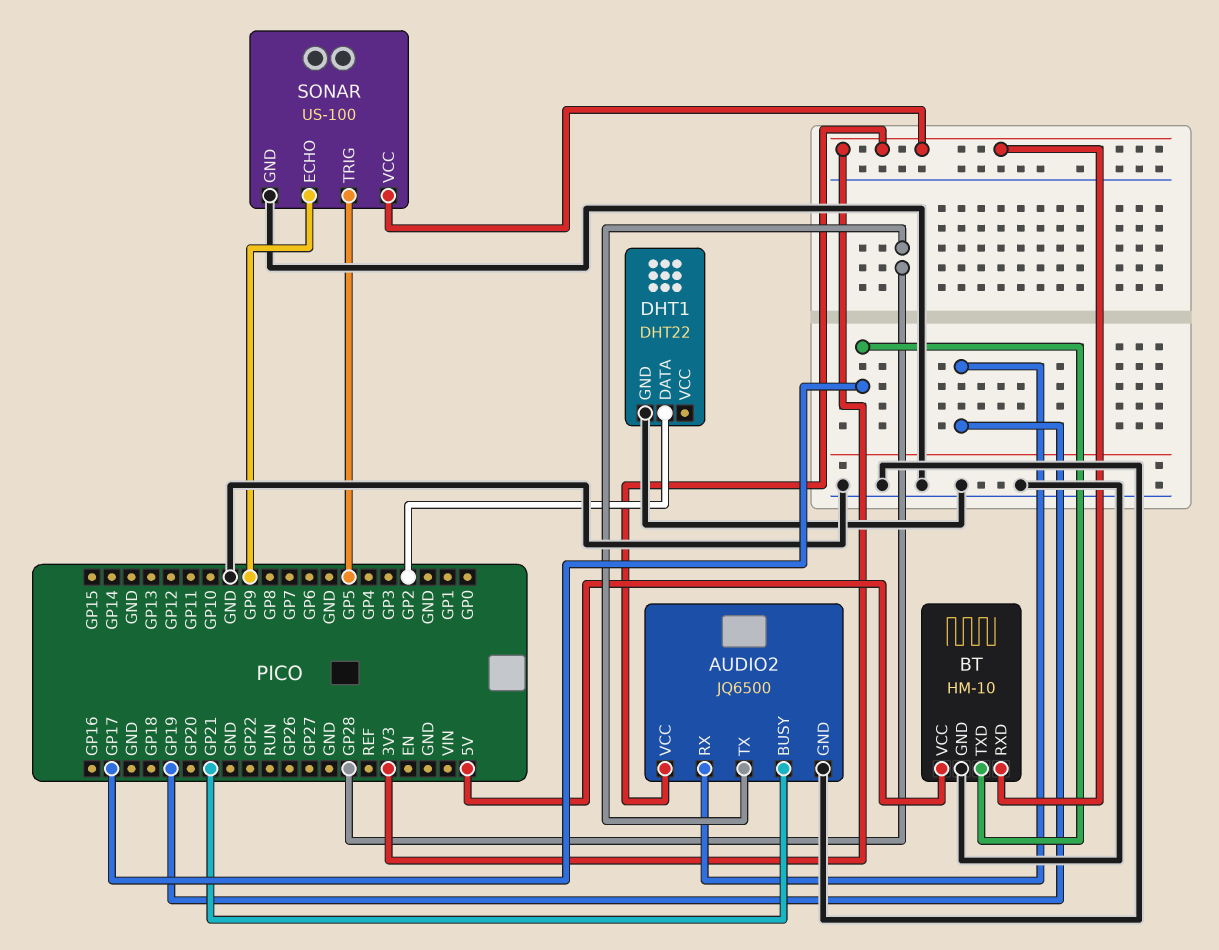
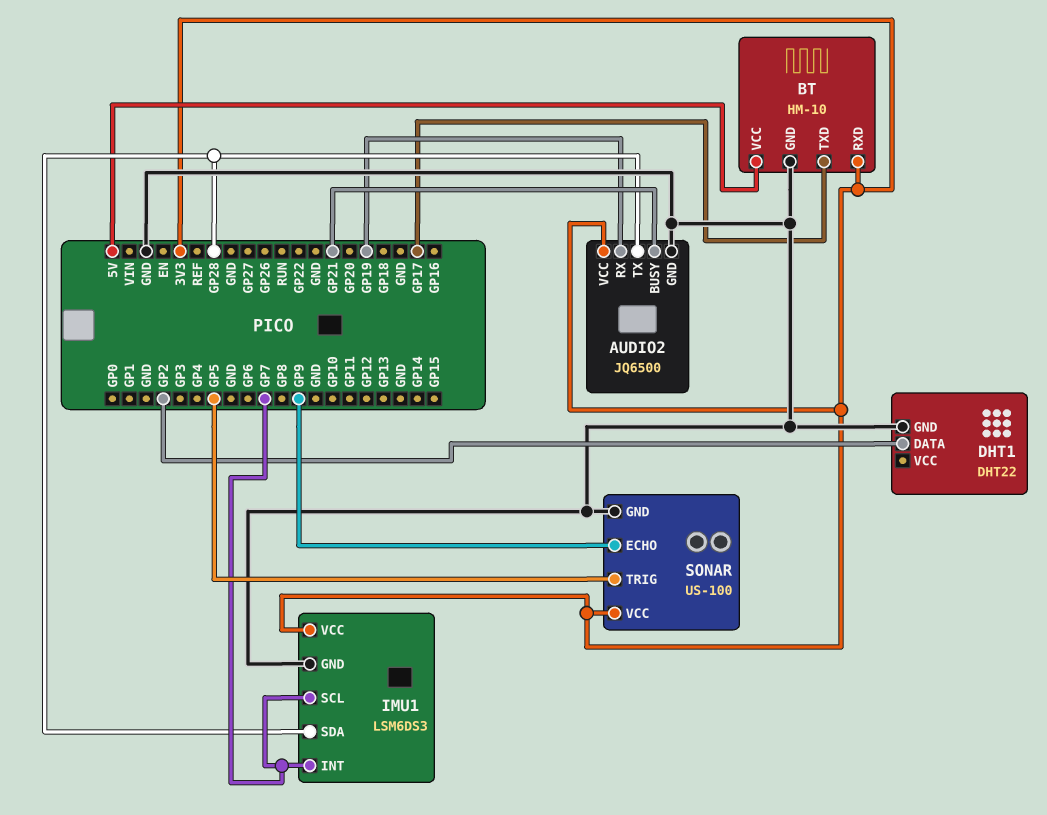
IMU1: none -> LSM6DS3
IMU1 pin GND: none -> GND
IMU1 pin INT: none -> GP7
IMU1 pin SCL: none -> GP7
IMU1 pin SDA: none -> GP28
IMU1 pin VCC: none -> 3V3

